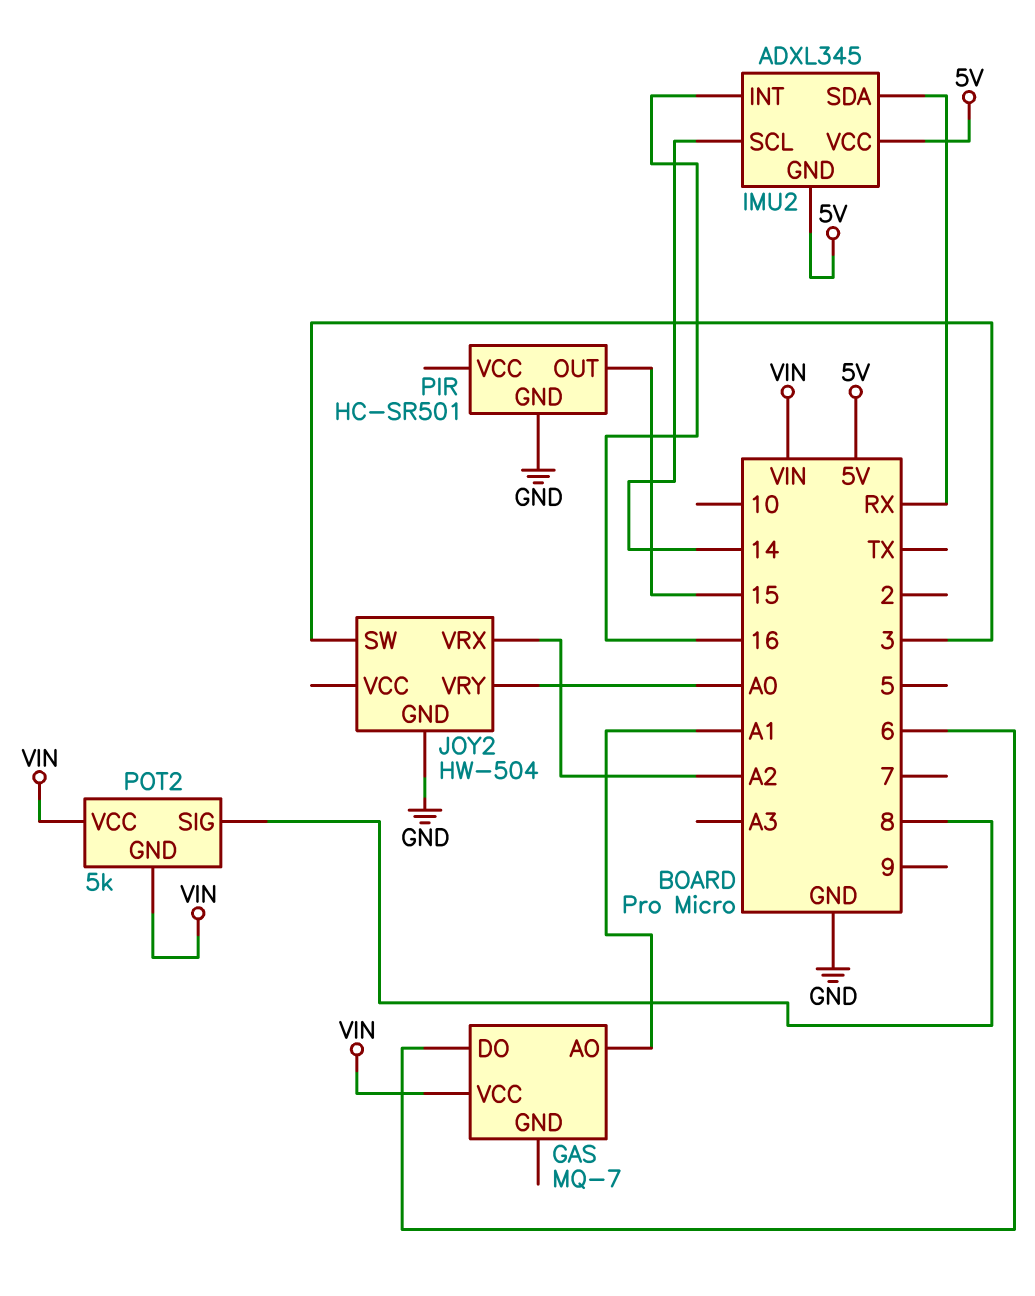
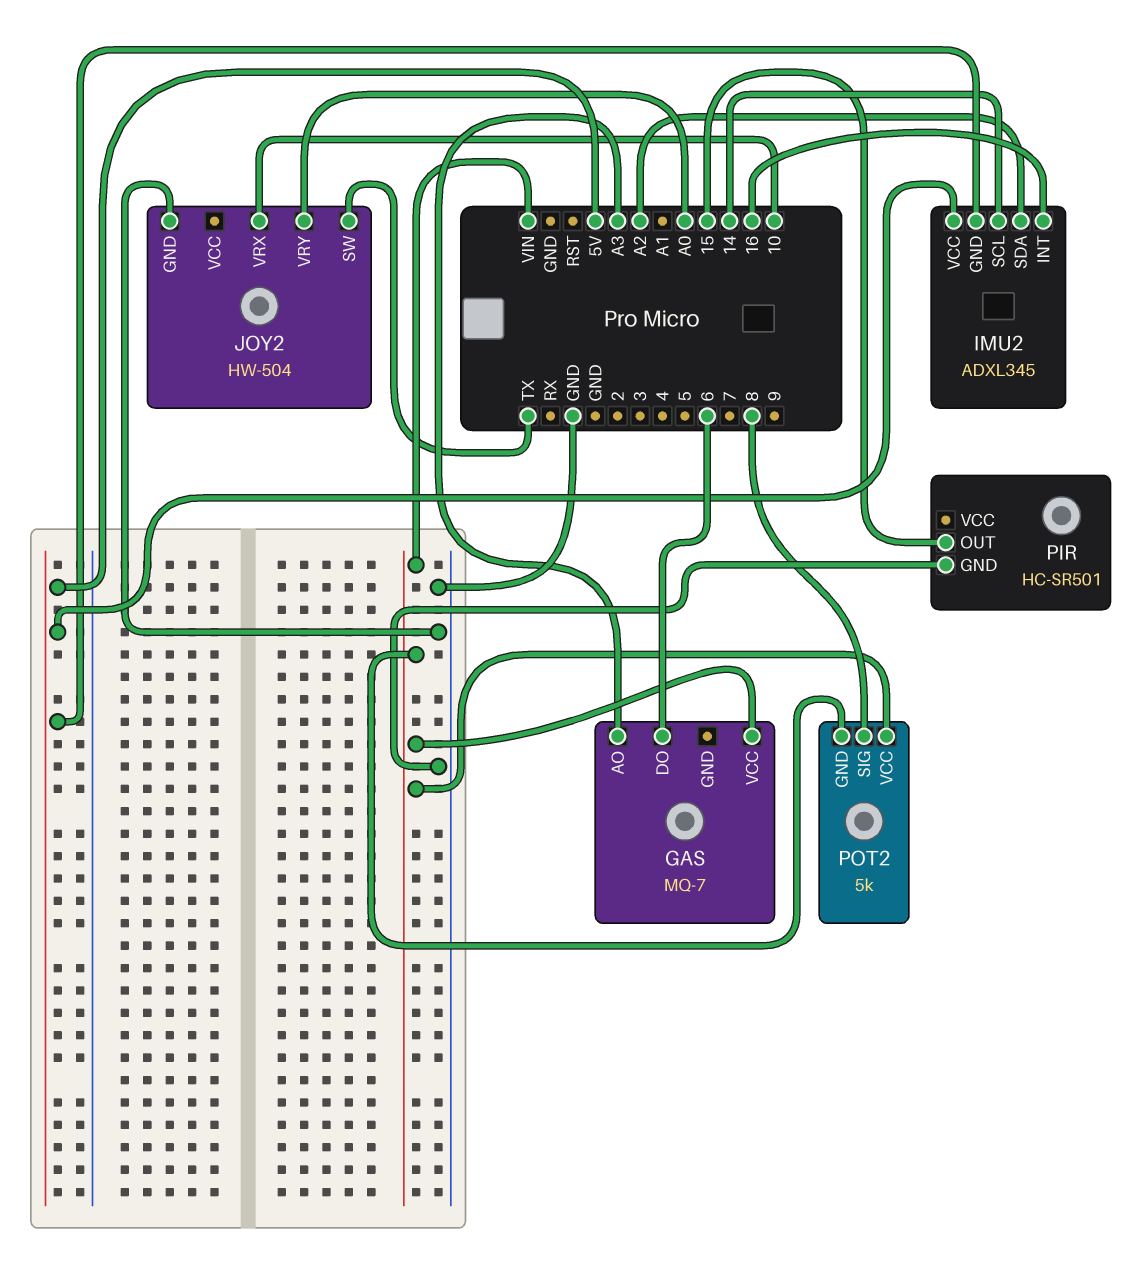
GAS pin AO: A1 -> A3
IMU2 pin SDA: RX -> A2
JOY2 pin SW: 3 -> TX
JOY2 pin VRX: A2 -> 10

